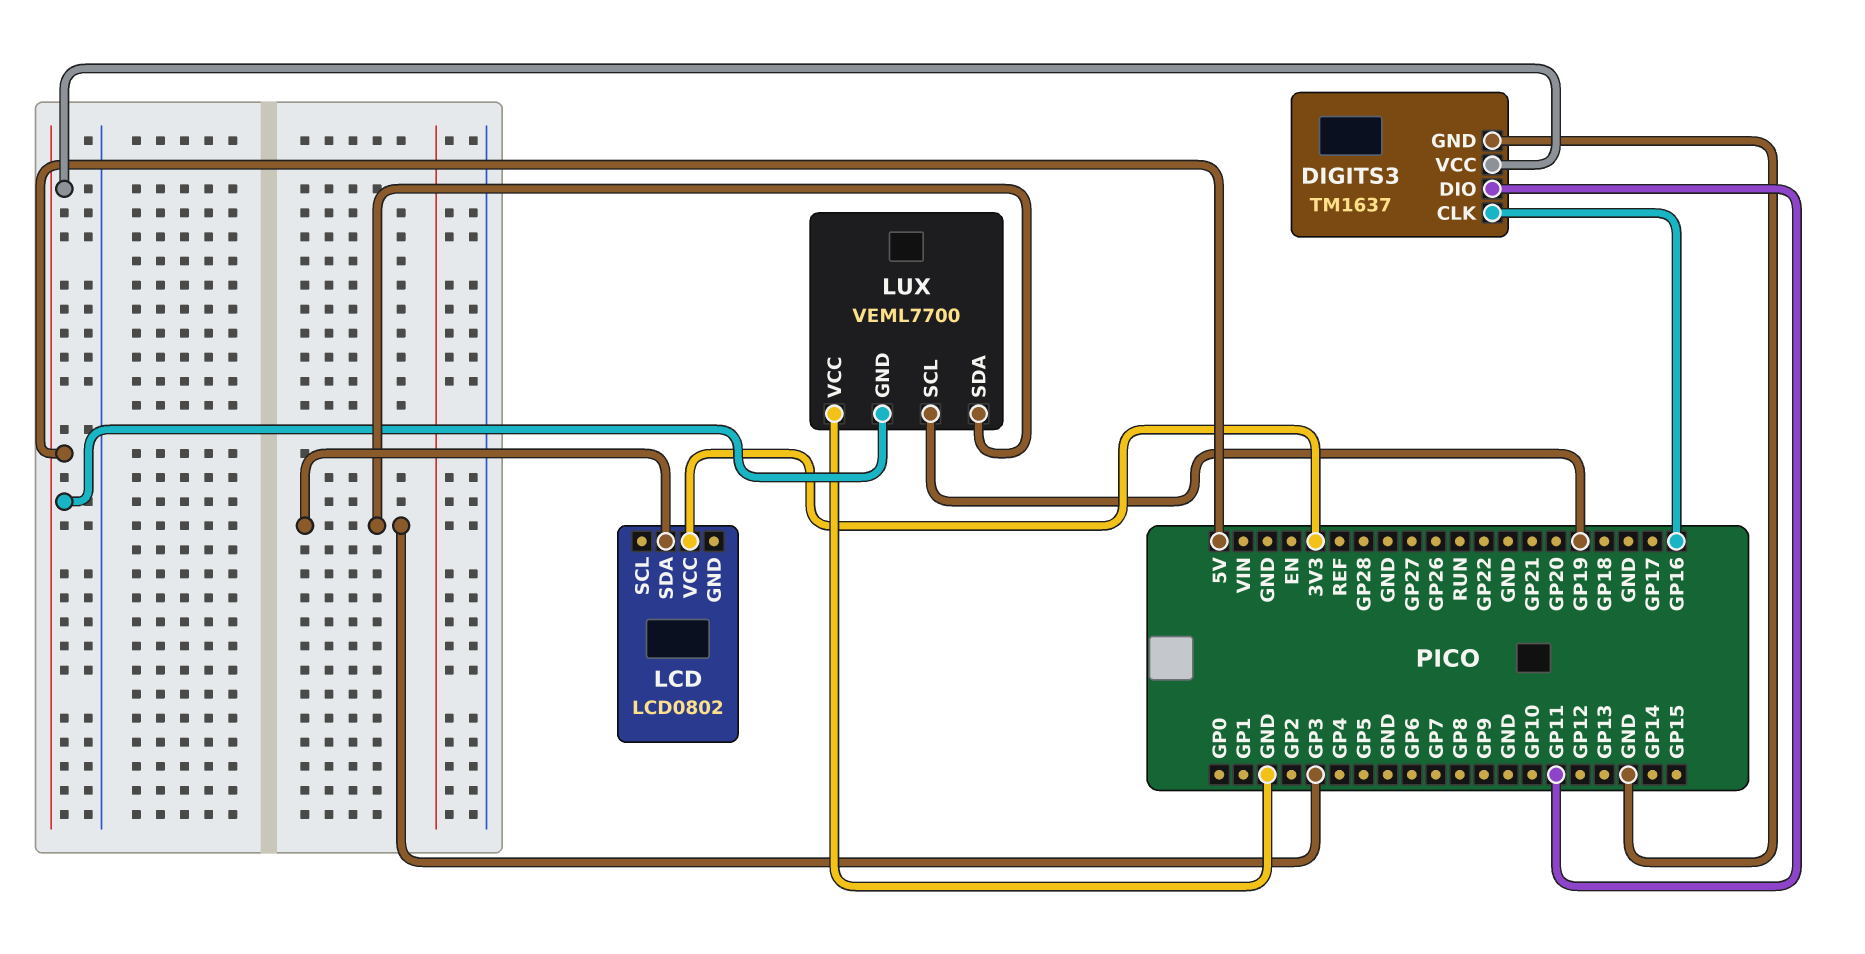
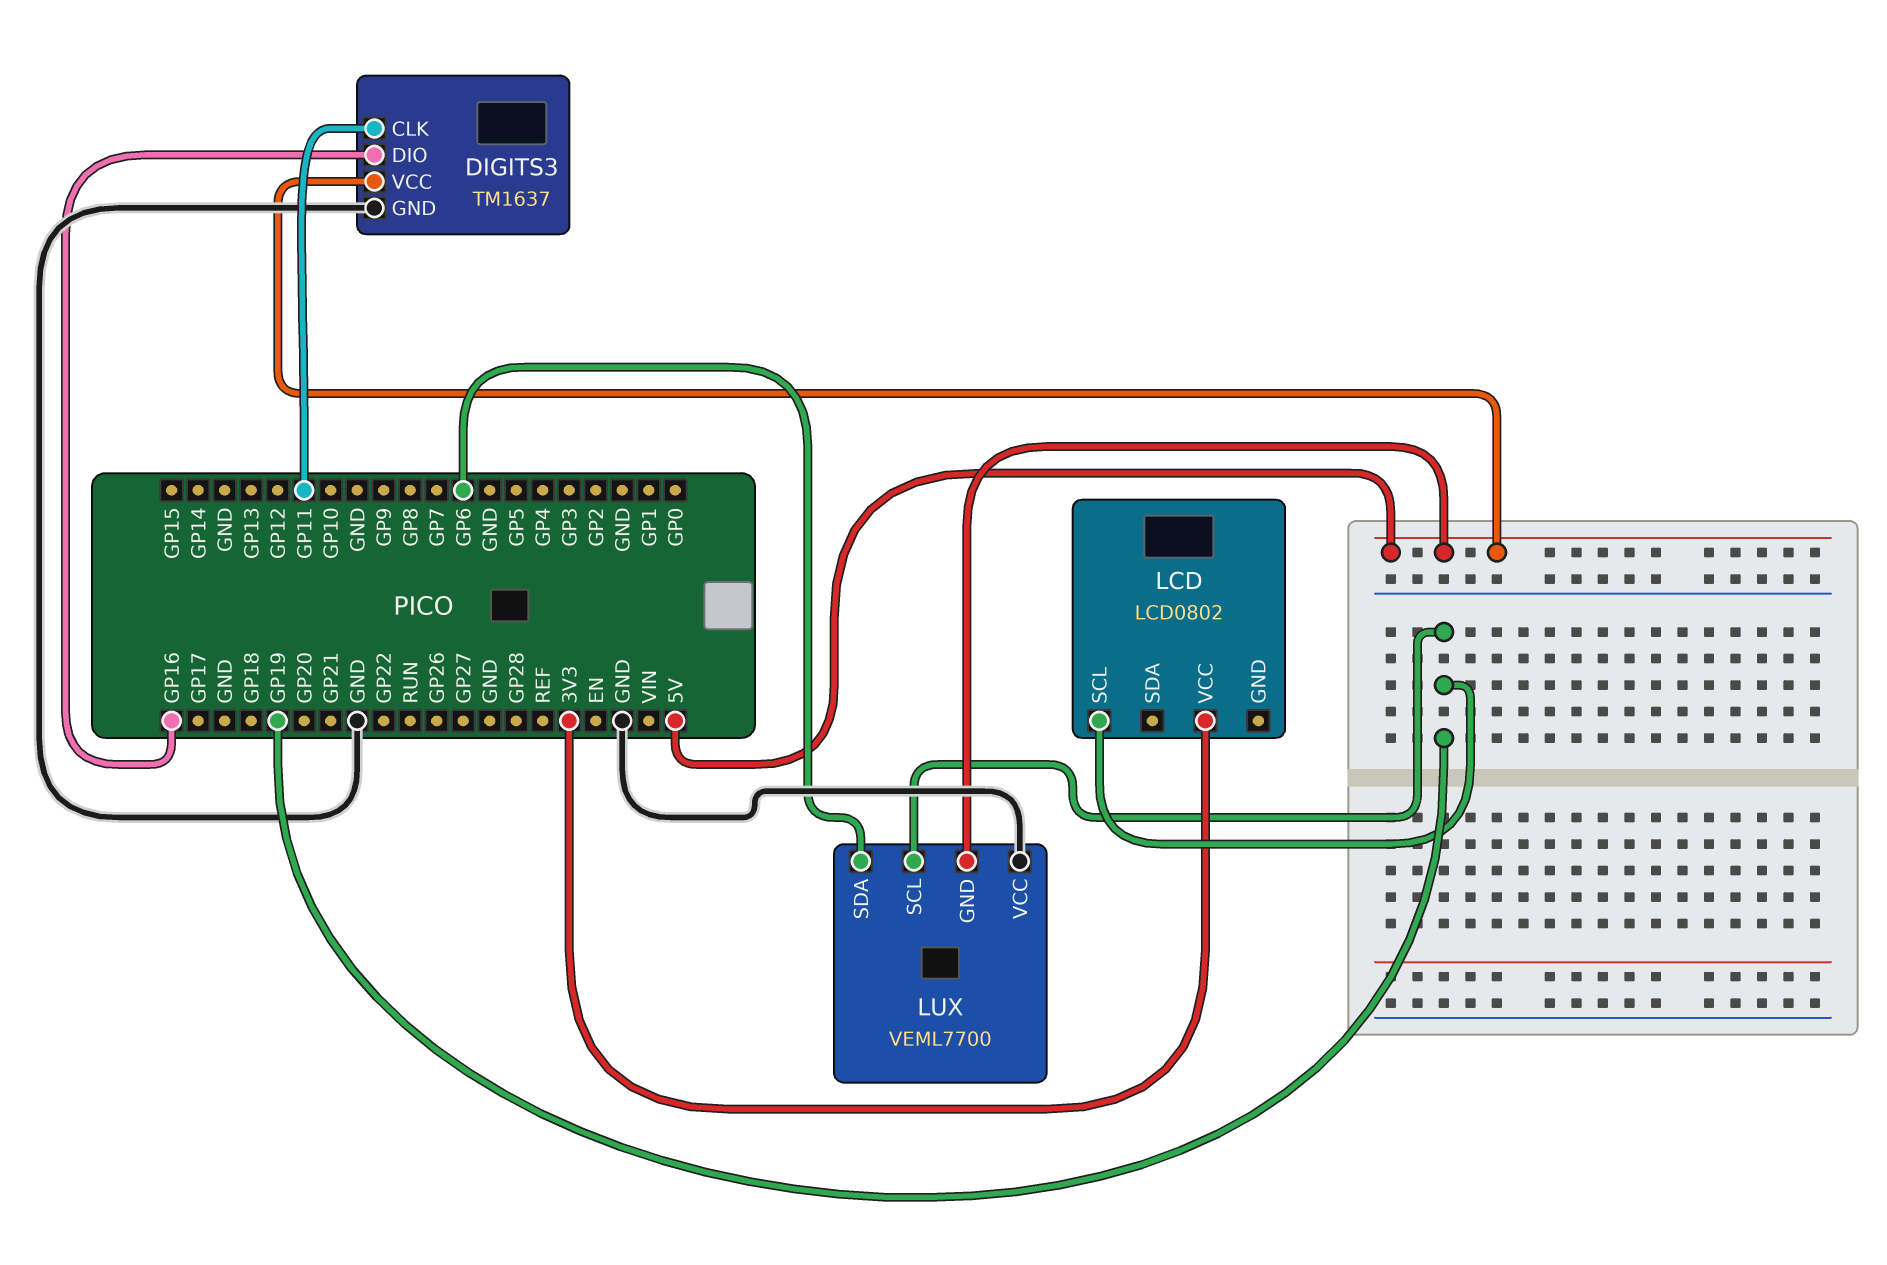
DIGITS3 pin CLK: GP16 -> GP11
DIGITS3 pin DIO: GP11 -> GP16
LCD pin SCL: none -> GP19
LCD pin SDA: GP3 -> none
LUX pin SDA: GP3 -> GP6

